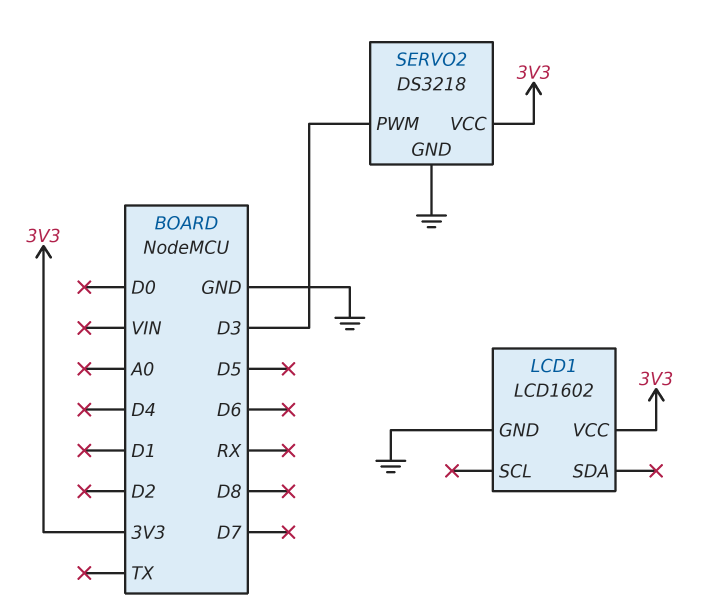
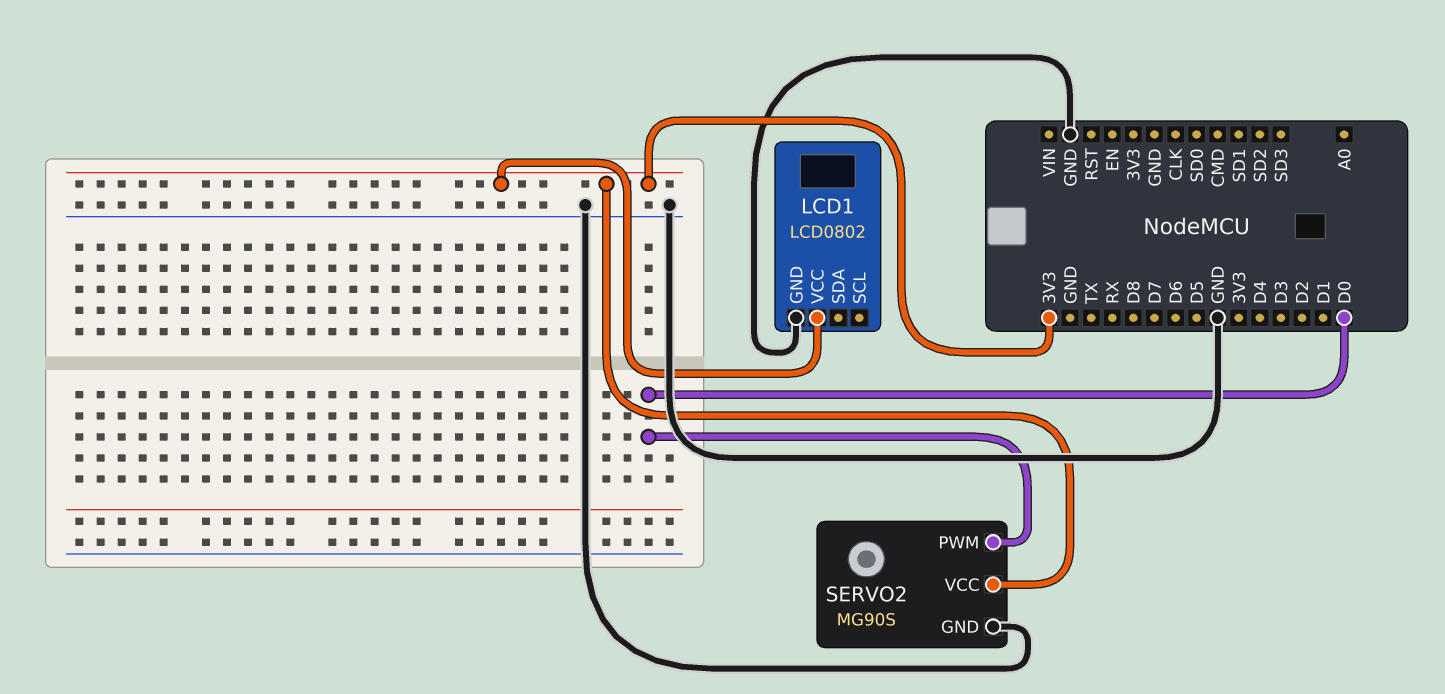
LCD1: LCD1602 -> LCD0802
SERVO2: DS3218 -> MG90S
SERVO2 pin PWM: D3 -> D0

